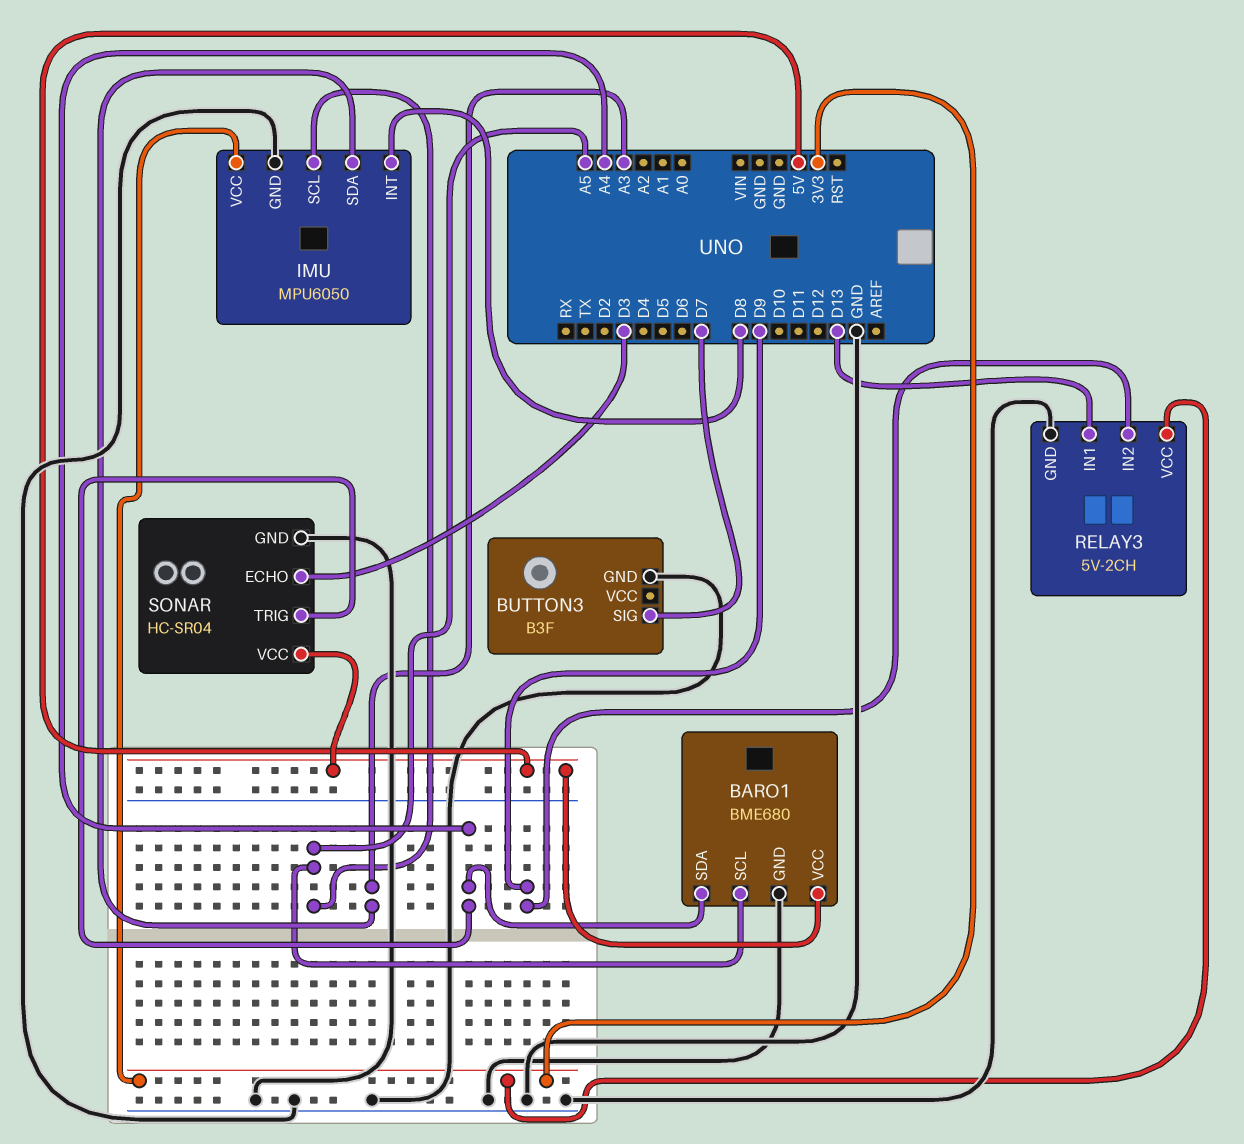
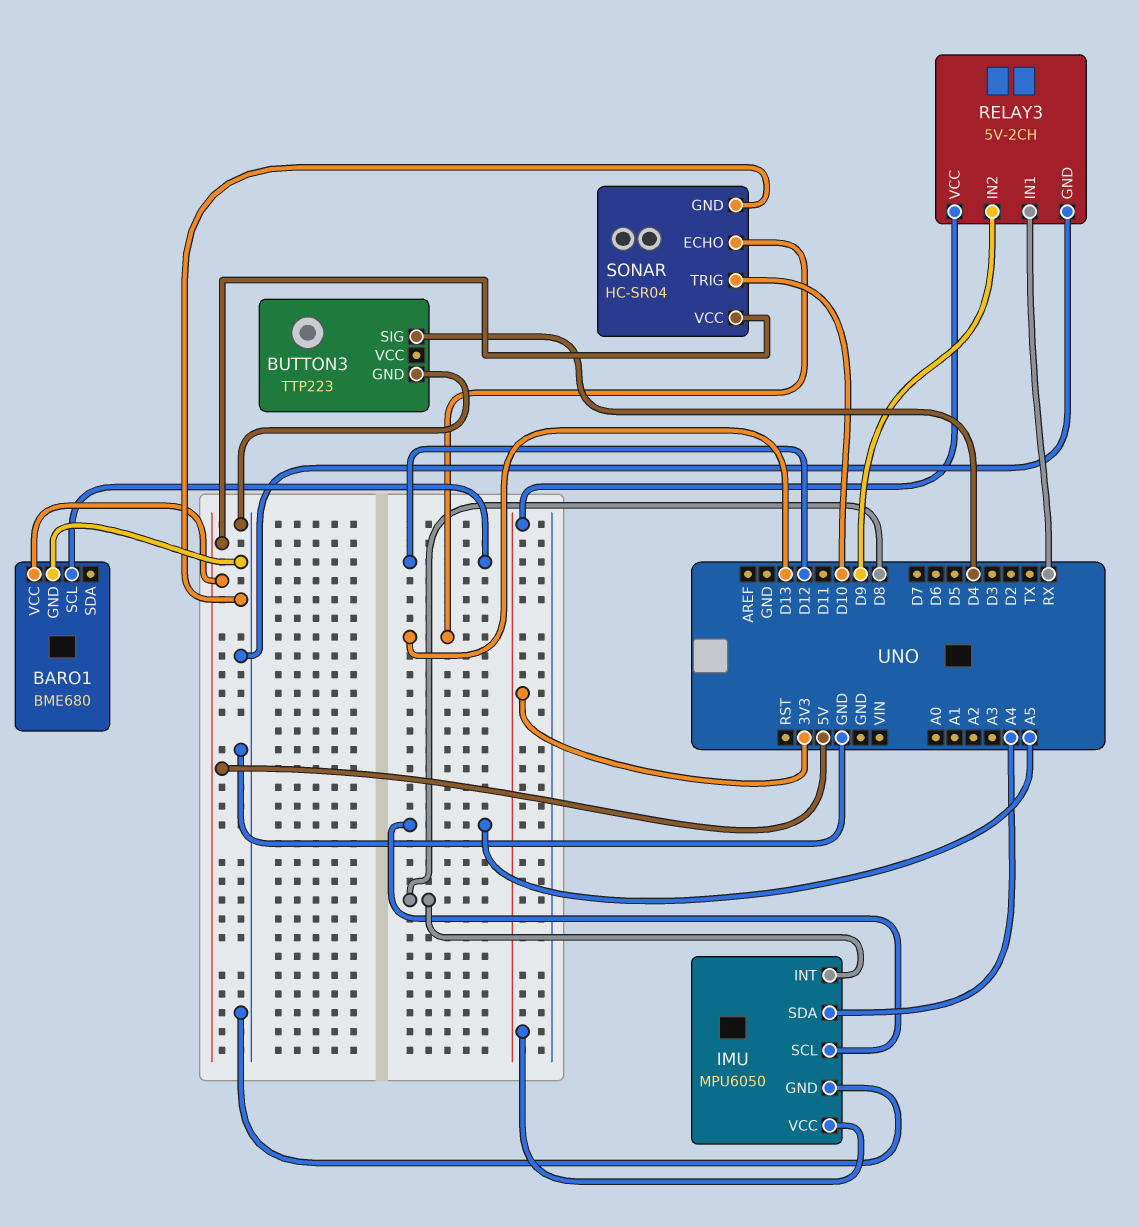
BARO1 pin SCL: A5 -> D12
BARO1 pin SDA: A4 -> none
BUTTON3: B3F -> TTP223
BUTTON3 pin SIG: D7 -> D4
IMU pin SDA: A3 -> A4
RELAY3 pin IN1: D13 -> RX
SONAR pin ECHO: D3 -> D13
SONAR pin TRIG: A4 -> D10

